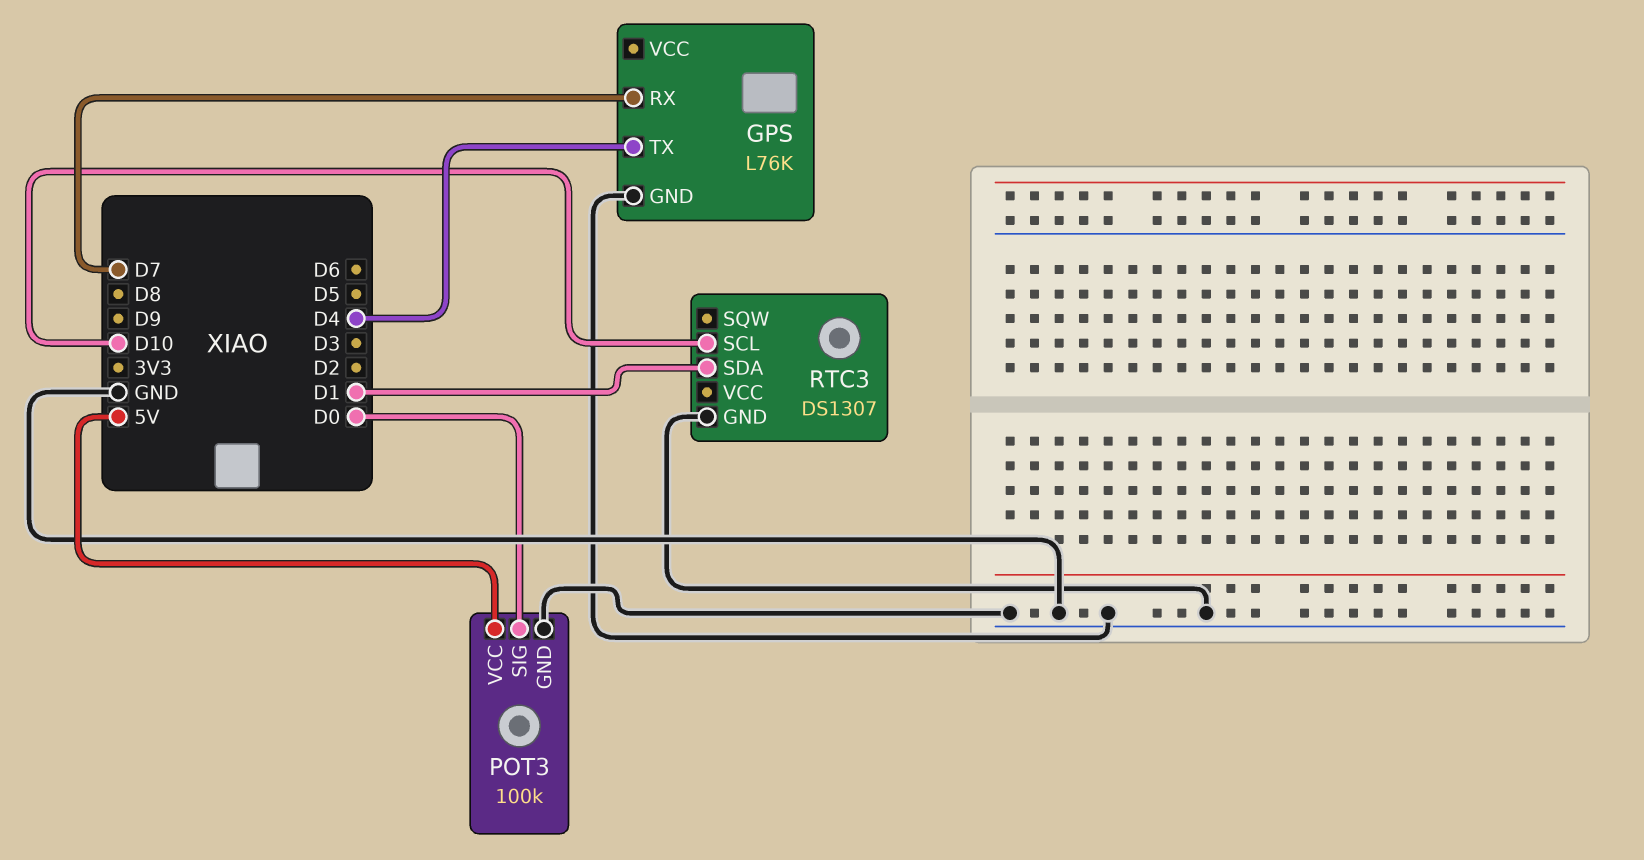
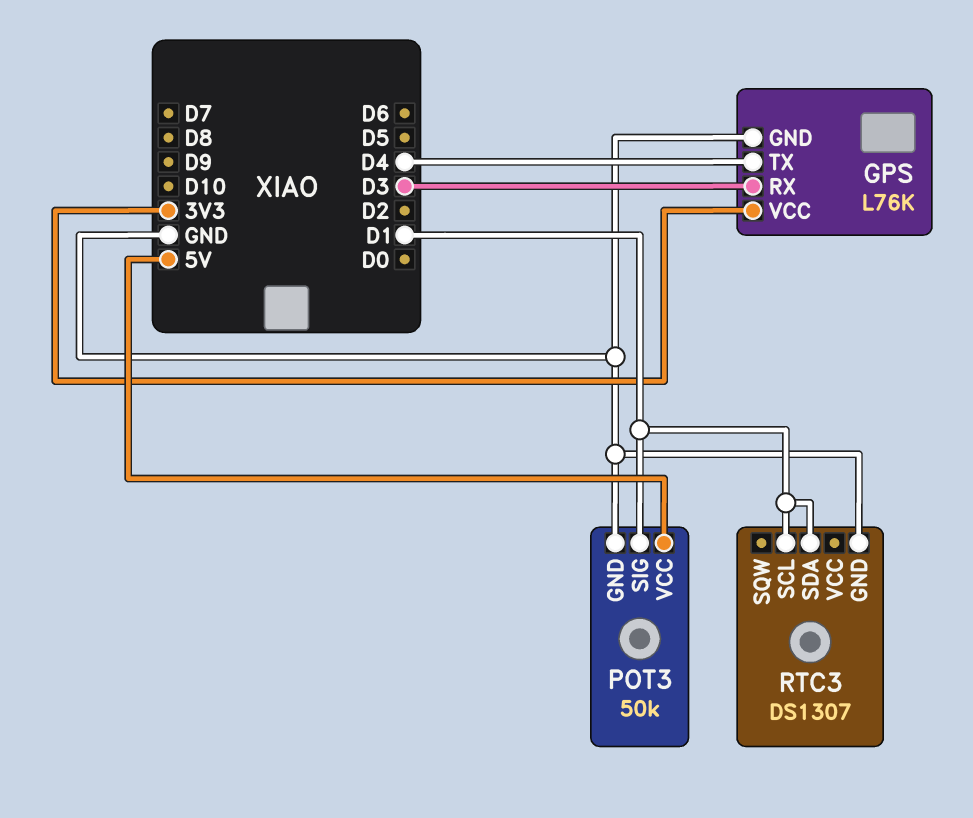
GPS pin RX: D7 -> D3
GPS pin VCC: none -> 3V3
POT3: 100k -> 50k
POT3 pin SIG: D0 -> D1
RTC3 pin SCL: D10 -> D1

